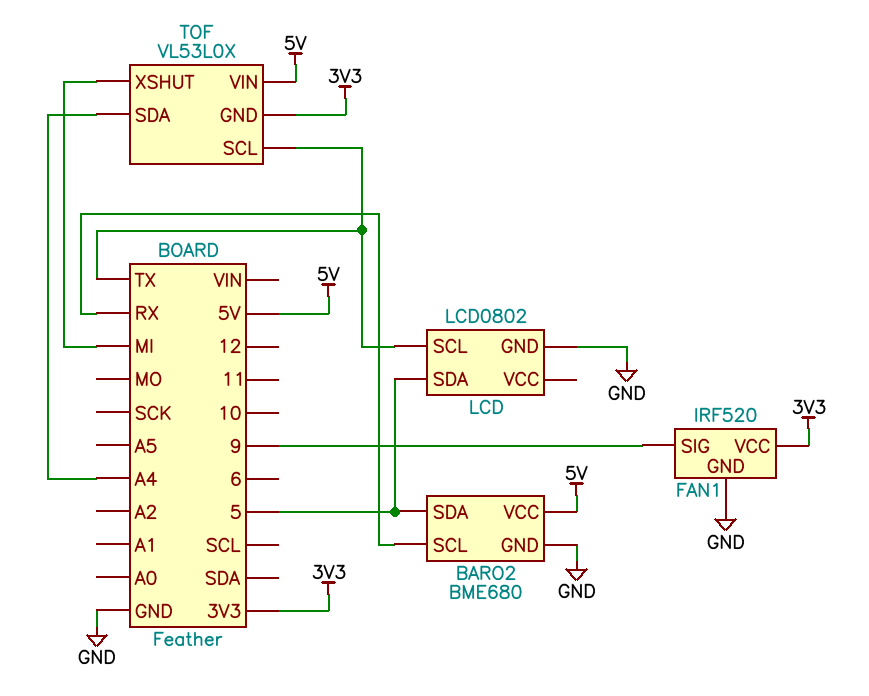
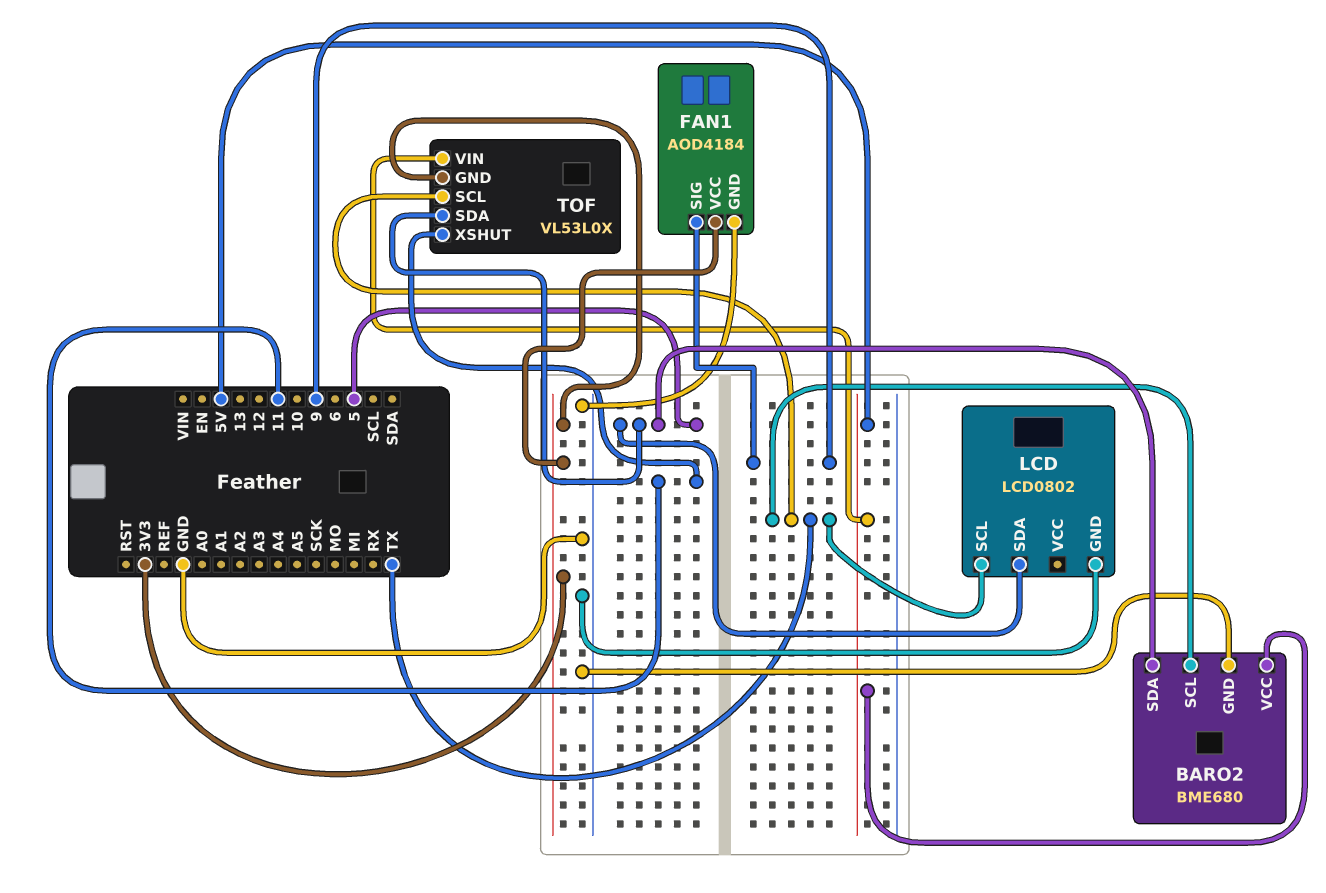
BARO2 pin SCL: RX -> TX
FAN1: IRF520 -> AOD4184
TOF pin SDA: A4 -> 5
TOF pin XSHUT: MI -> 11

